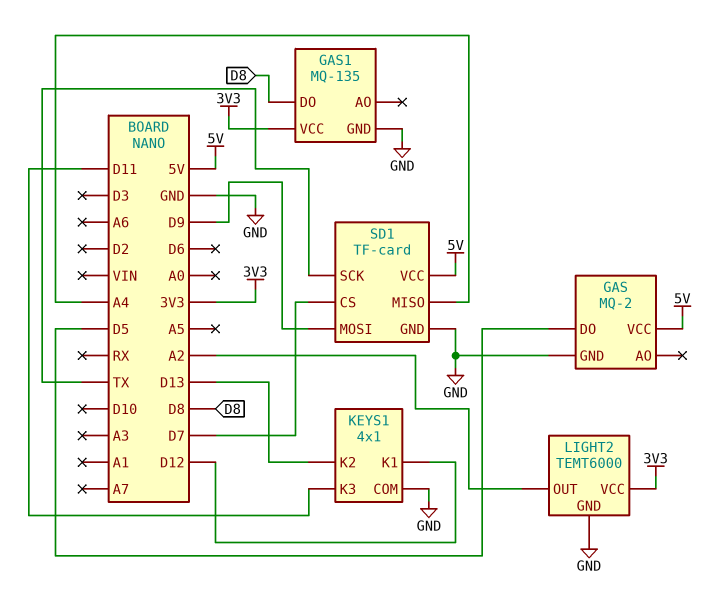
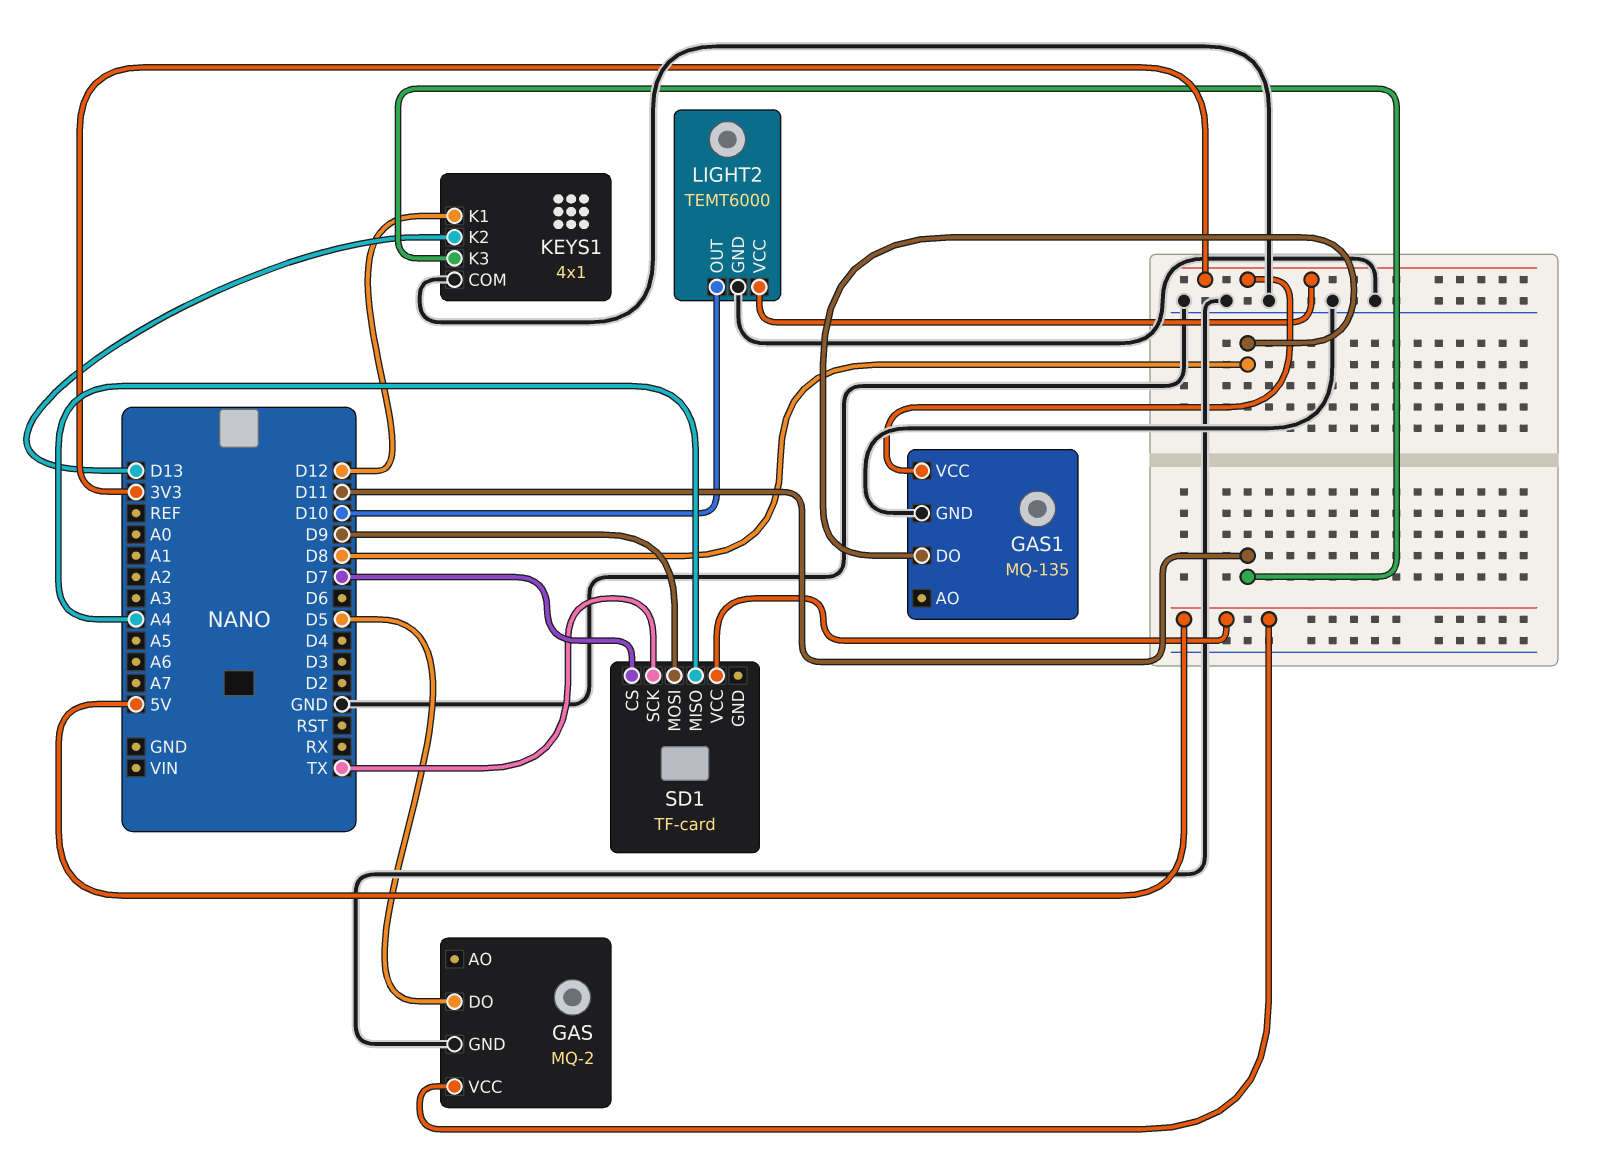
LIGHT2 pin OUT: A2 -> D10
SD1 pin GND: GND -> none

